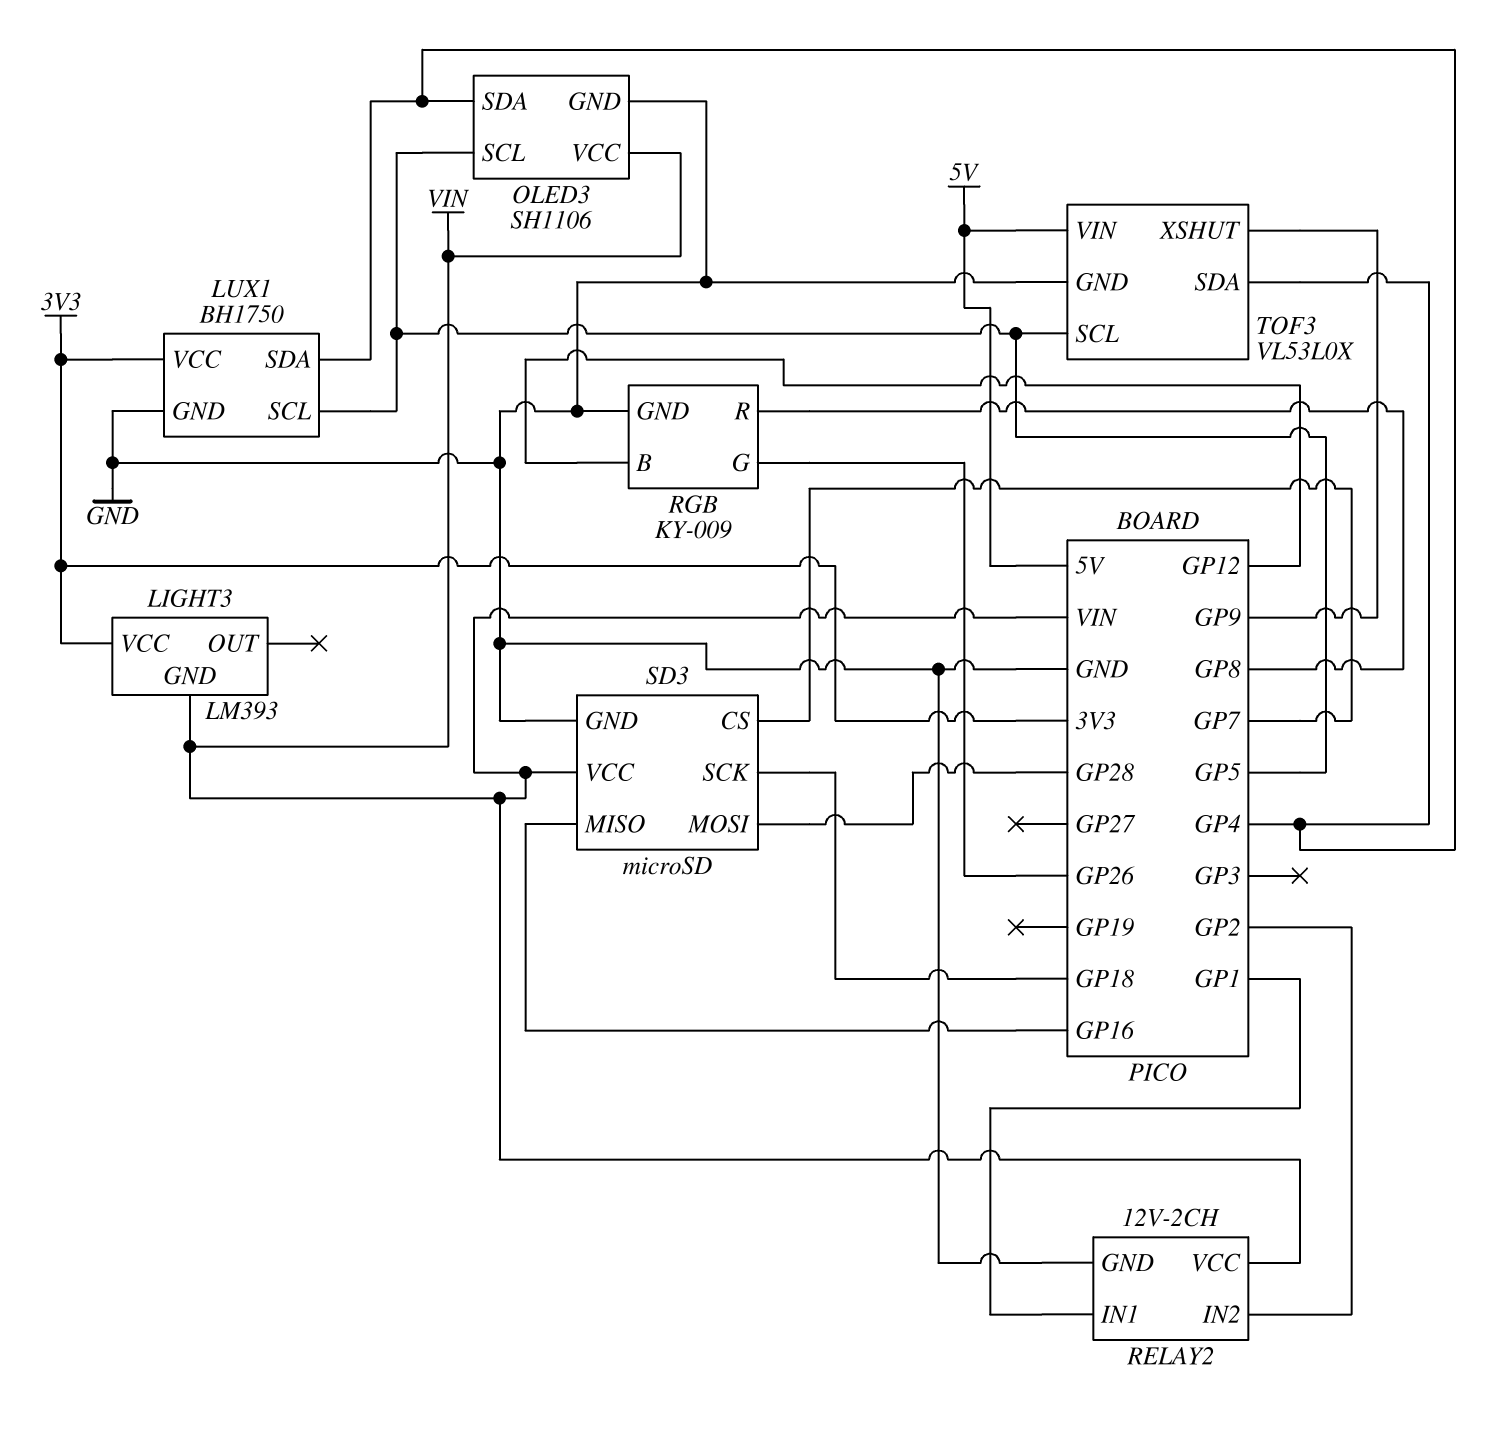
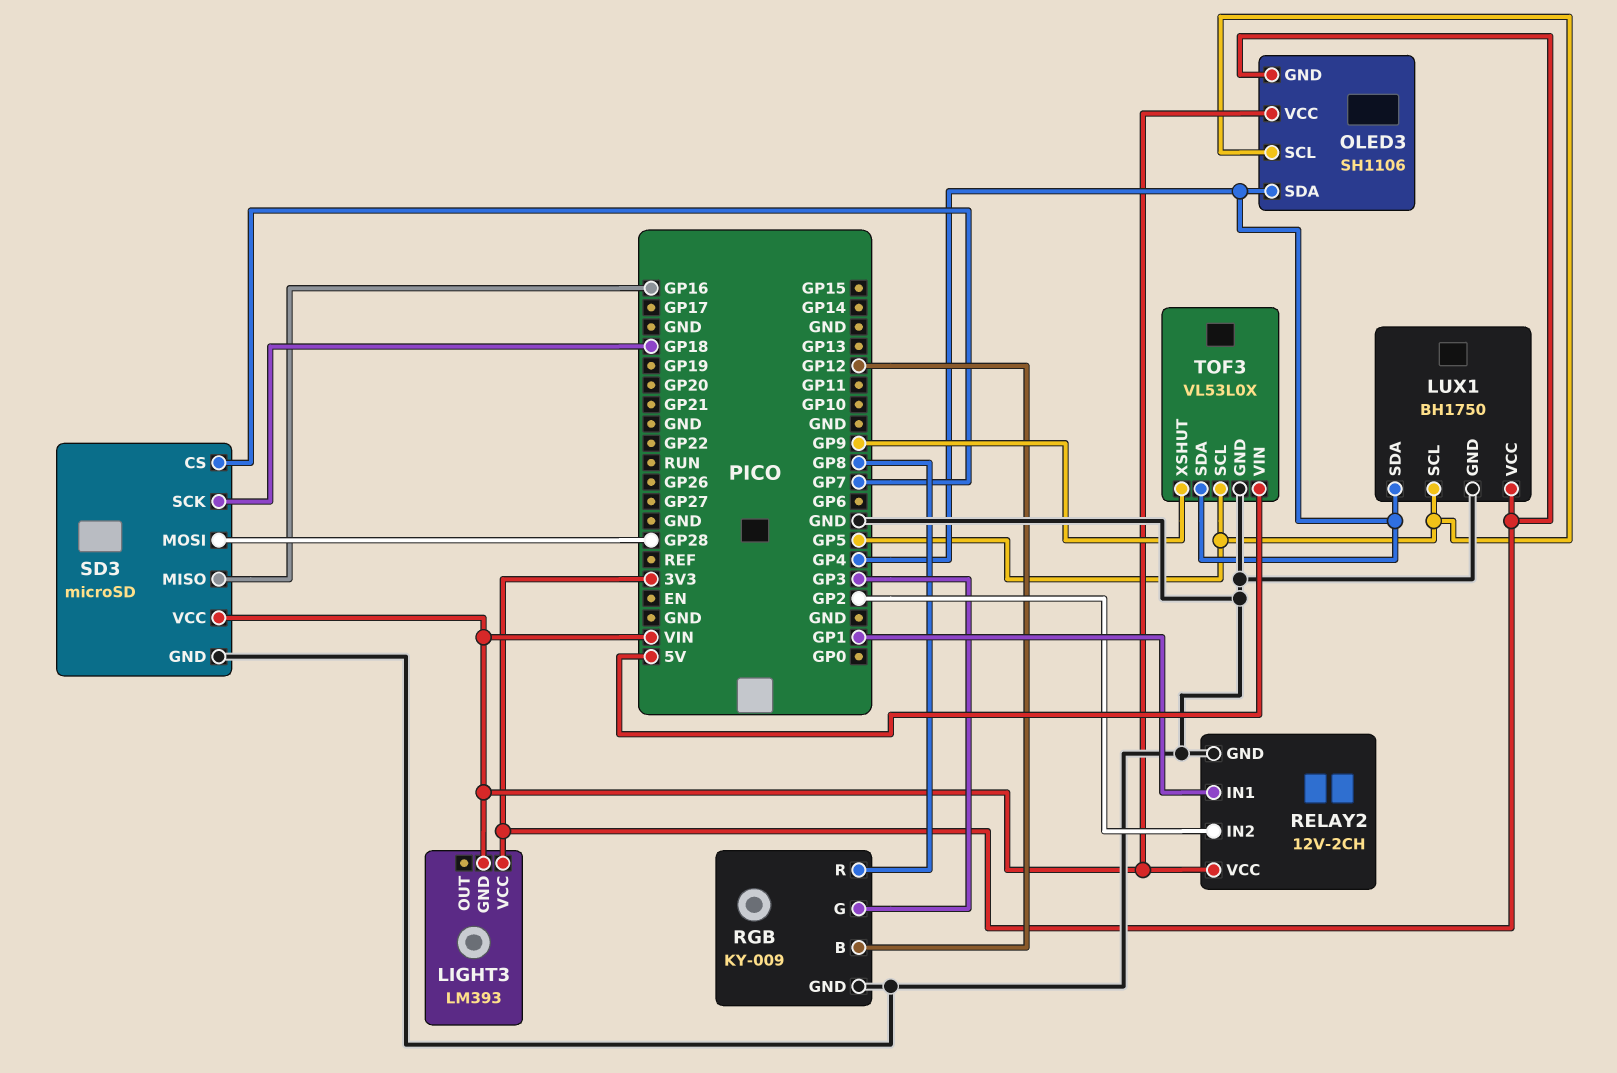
OLED3 pin GND: GND -> 3V3
RGB pin G: GP26 -> GP3

